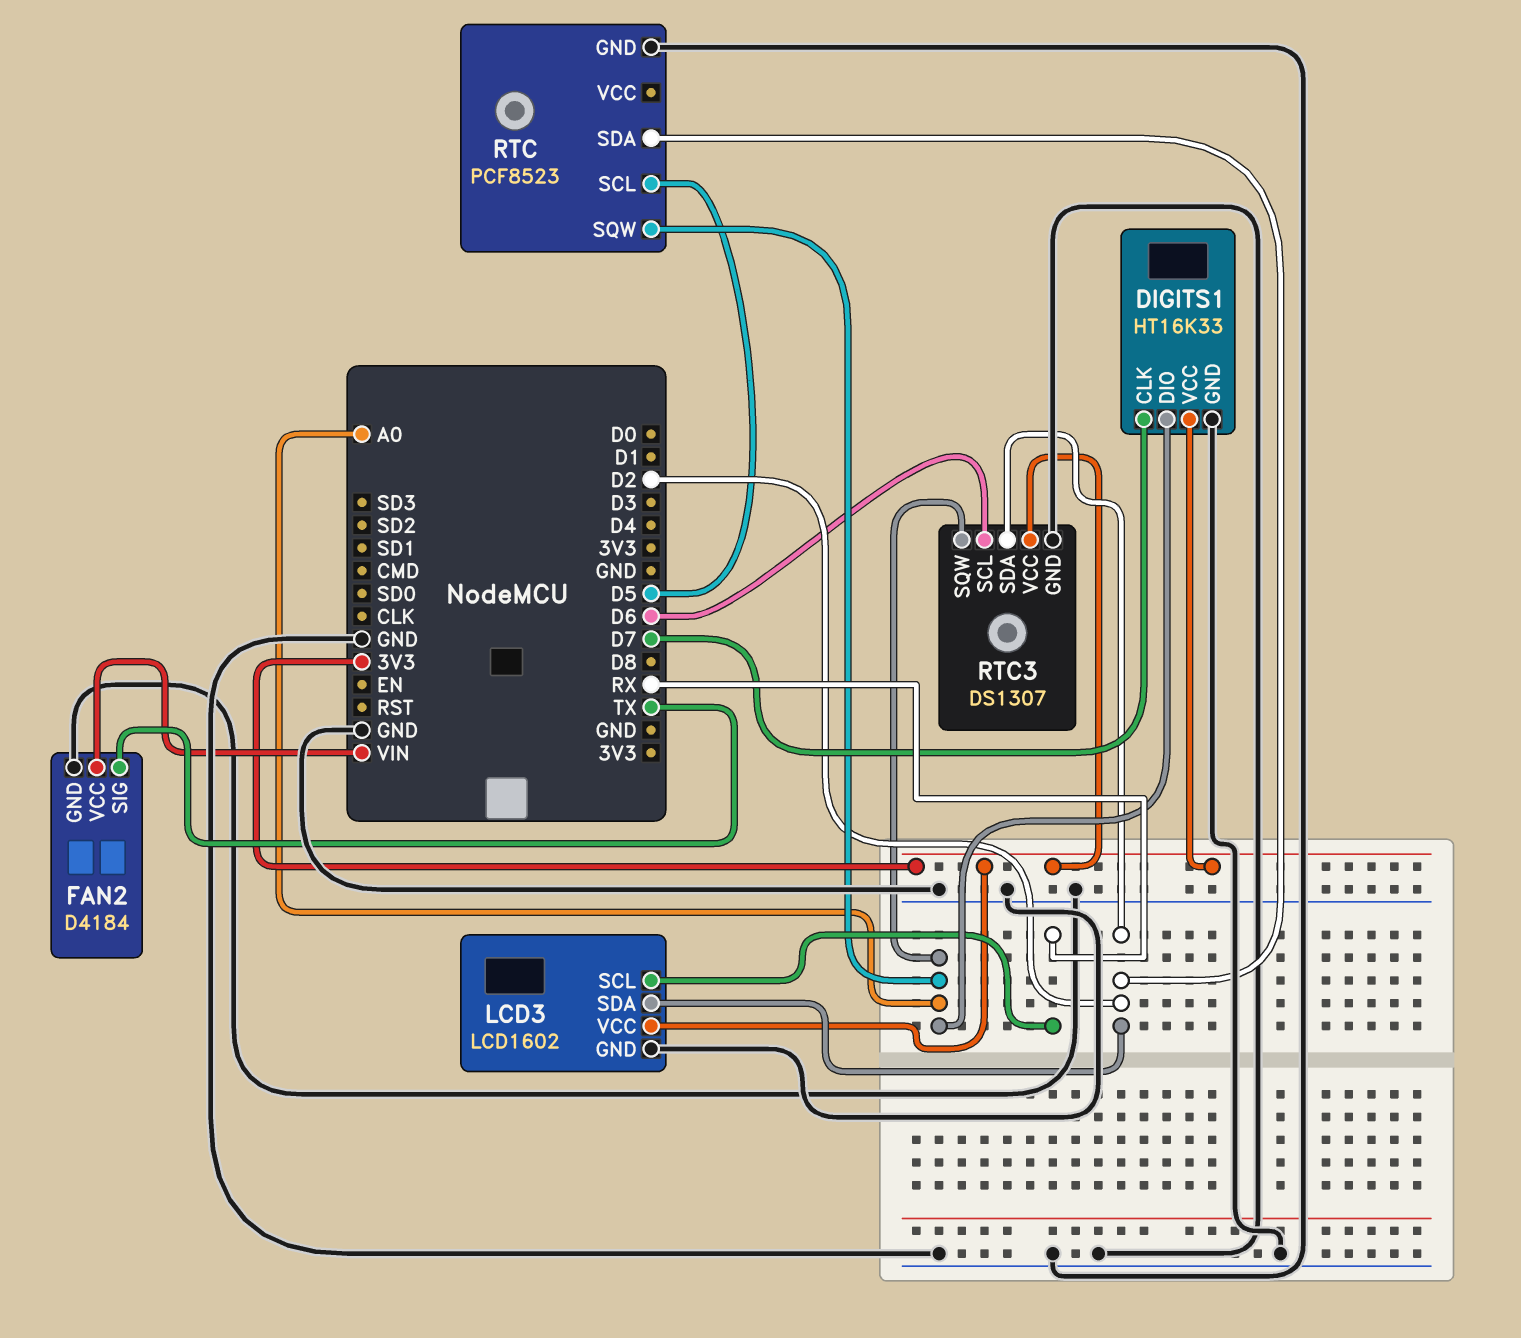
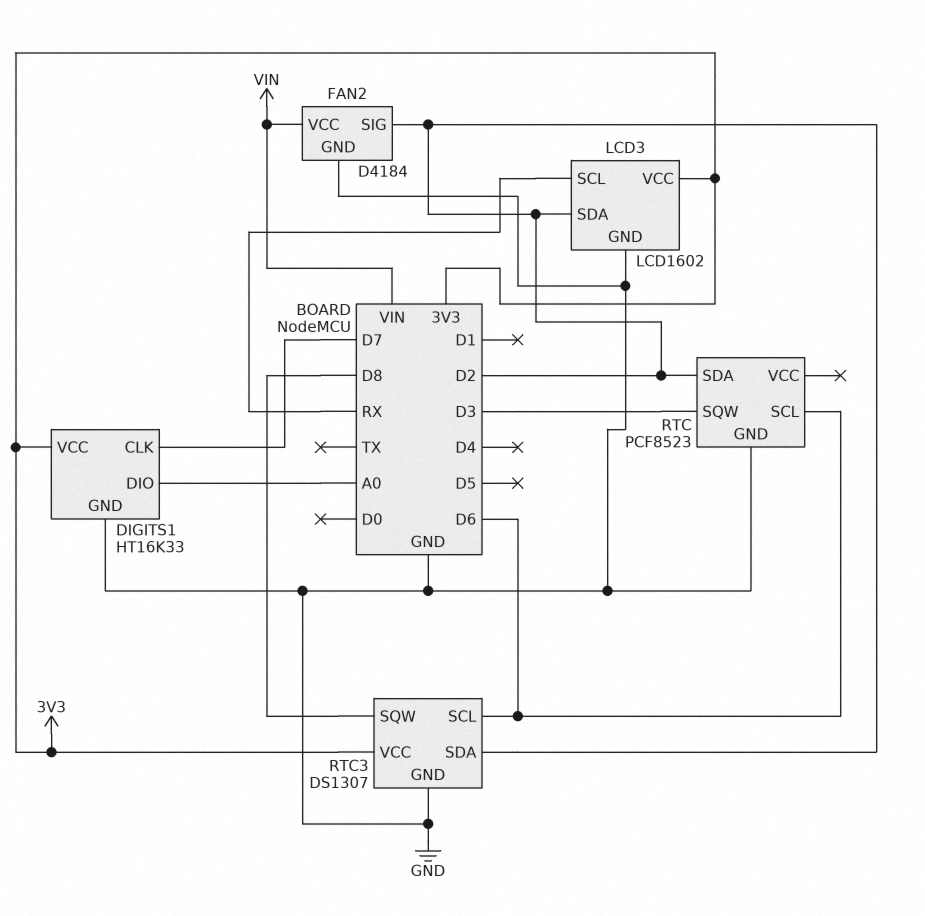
FAN2 pin SIG: TX -> D2
RTC pin SCL: D5 -> D6
RTC pin SQW: A0 -> D3
RTC3 pin SQW: A0 -> D8

